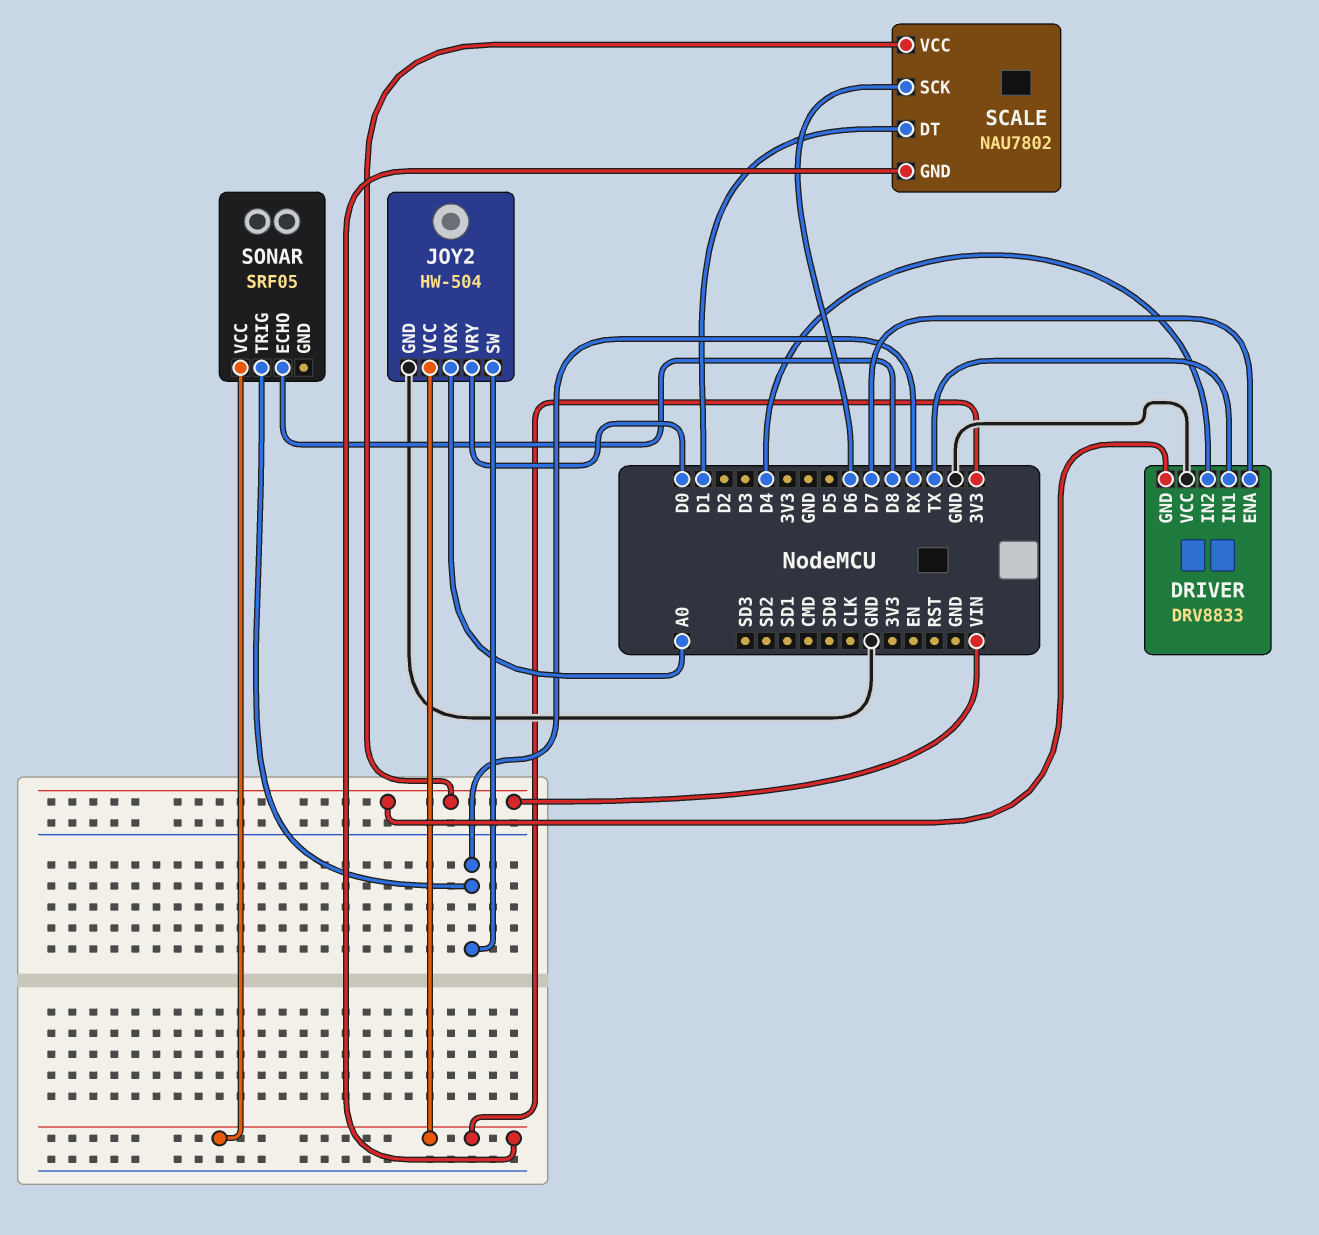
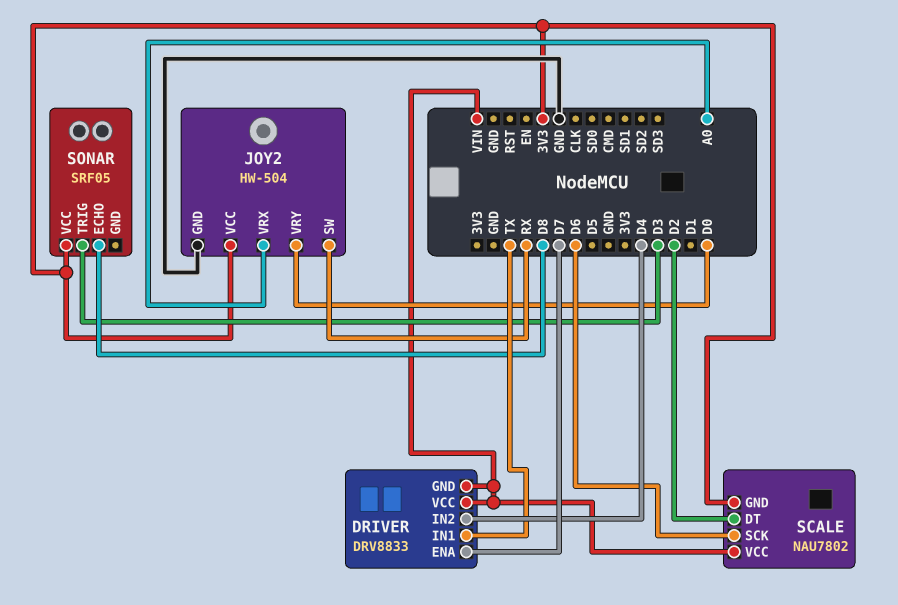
DRIVER pin VCC: GND -> VIN
SCALE pin DT: D1 -> D2
SONAR pin TRIG: RX -> D3

